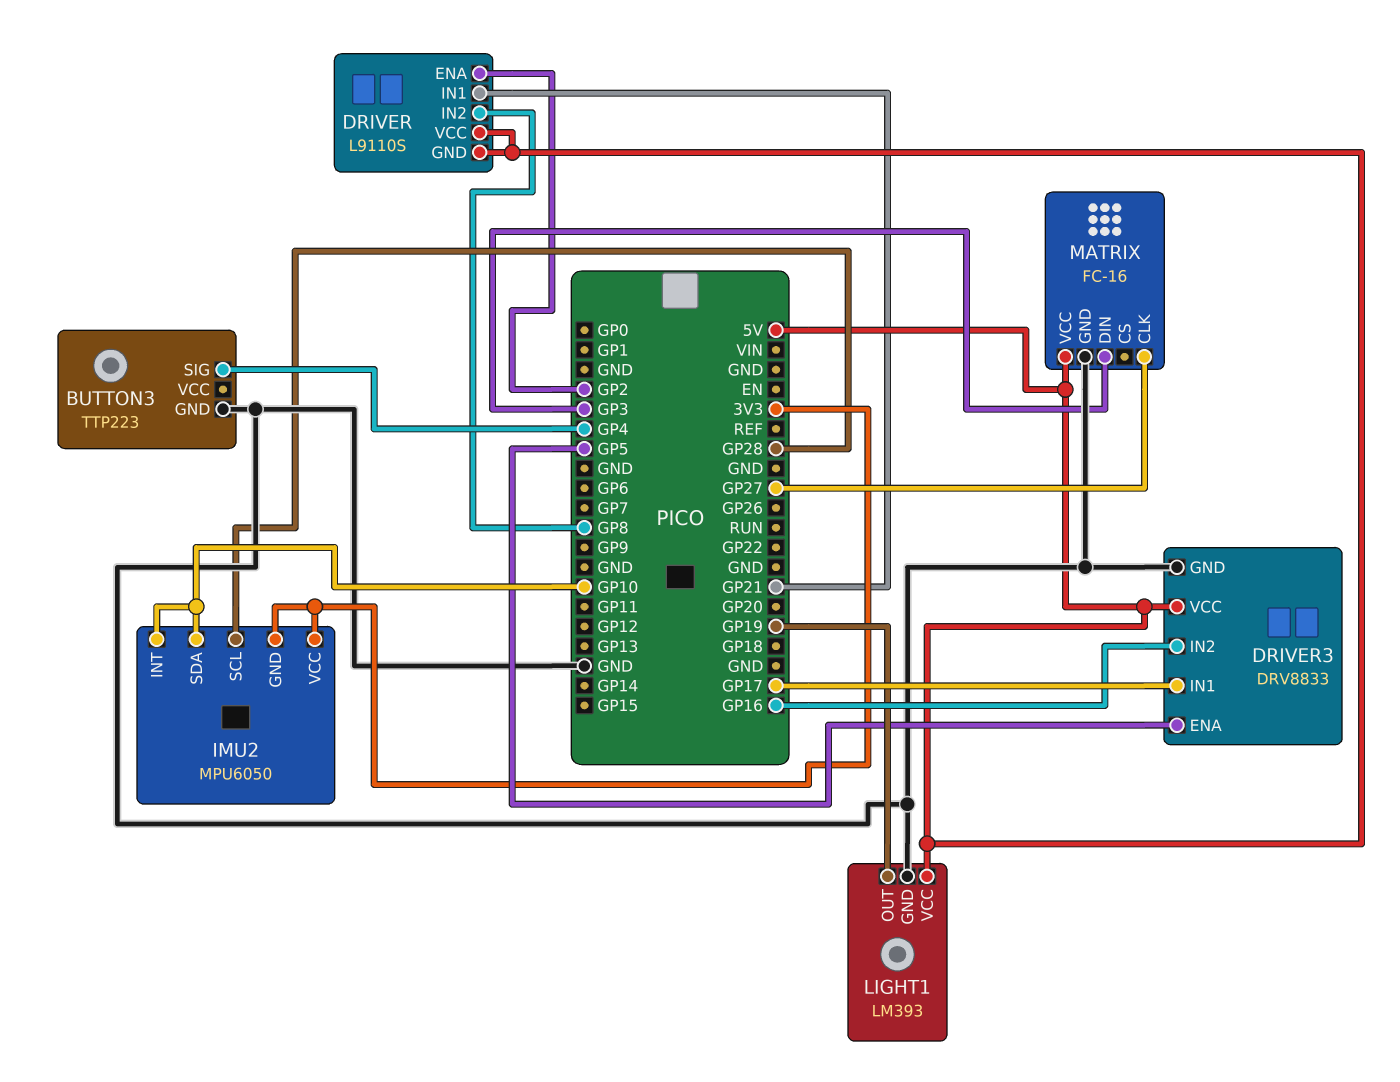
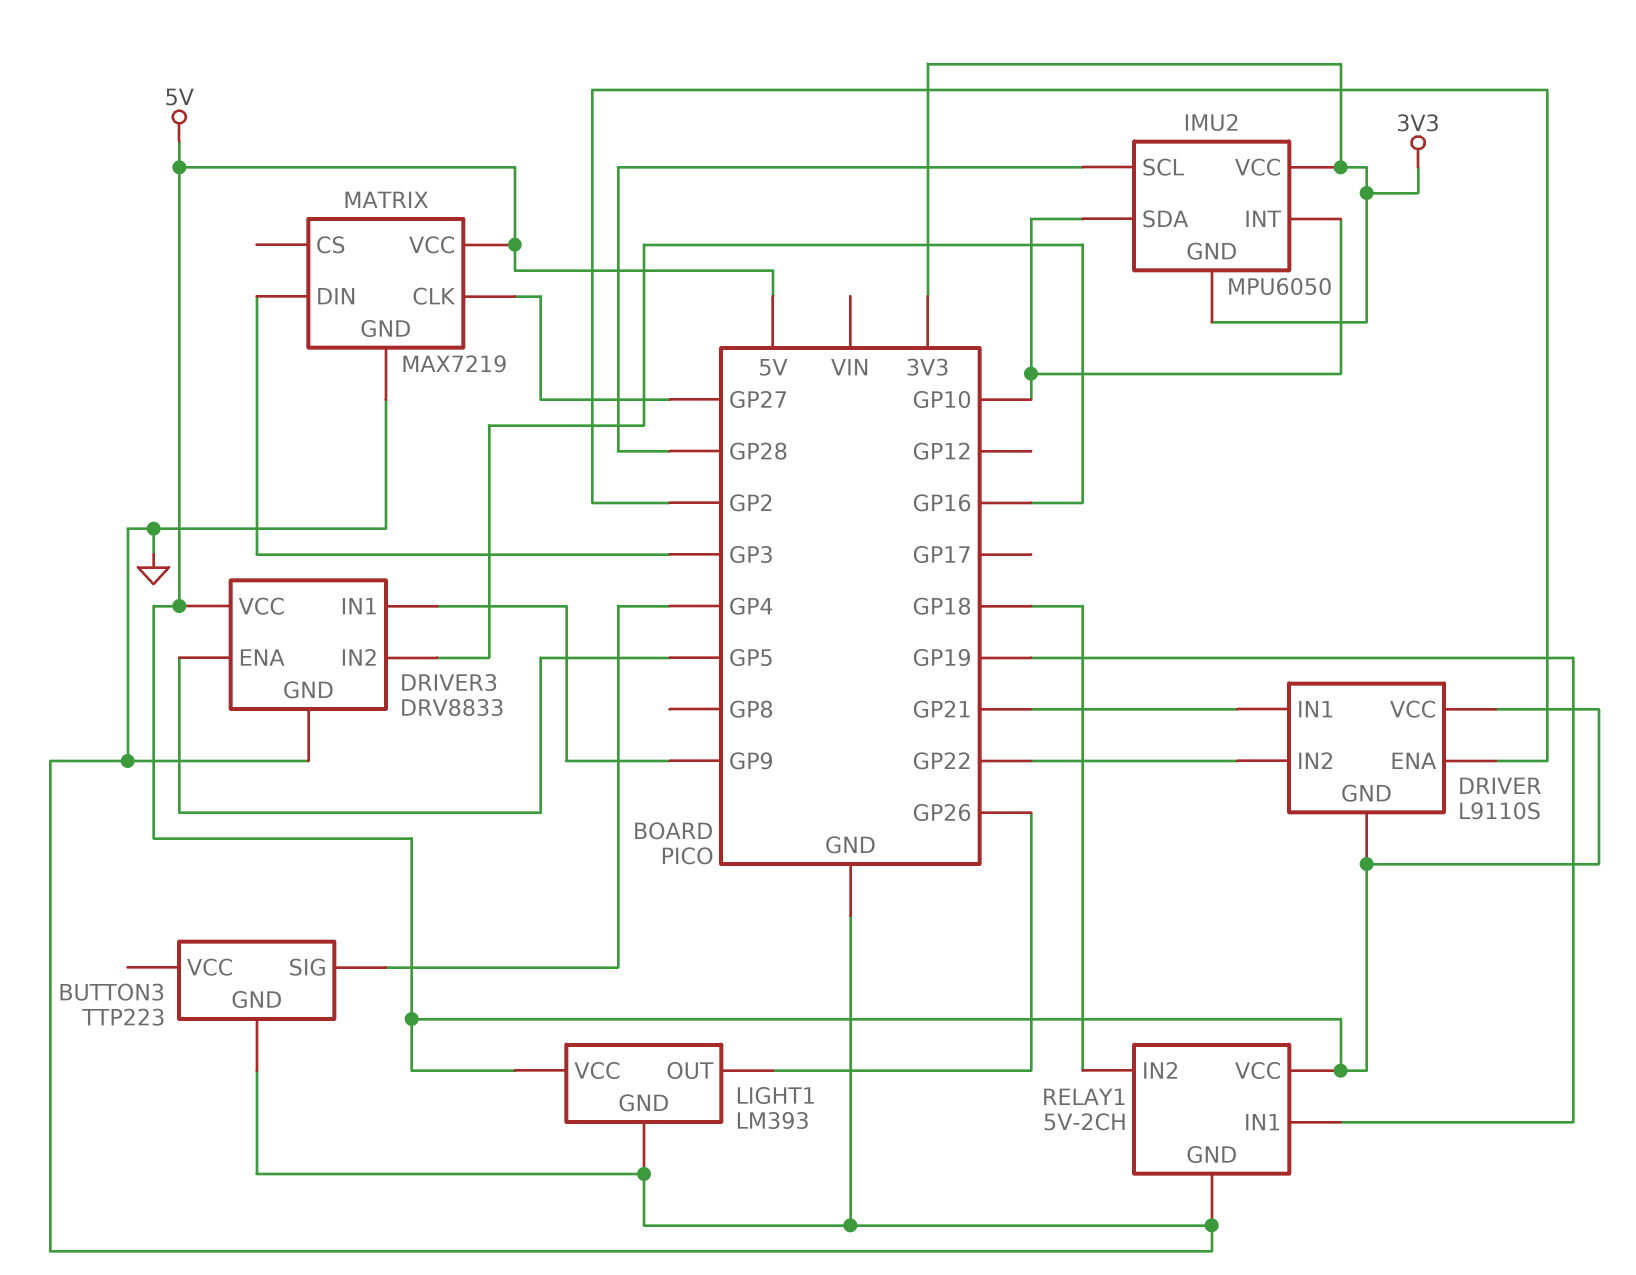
DRIVER pin IN2: GP8 -> GP22
DRIVER3 pin IN1: GP17 -> GP9
LIGHT1 pin OUT: GP19 -> GP26
MATRIX: FC-16 -> MAX7219
RELAY1: none -> 5V-2CH
RELAY1 pin GND: none -> GND
RELAY1 pin IN1: none -> GP19
RELAY1 pin IN2: none -> GP18
RELAY1 pin VCC: none -> 5V

